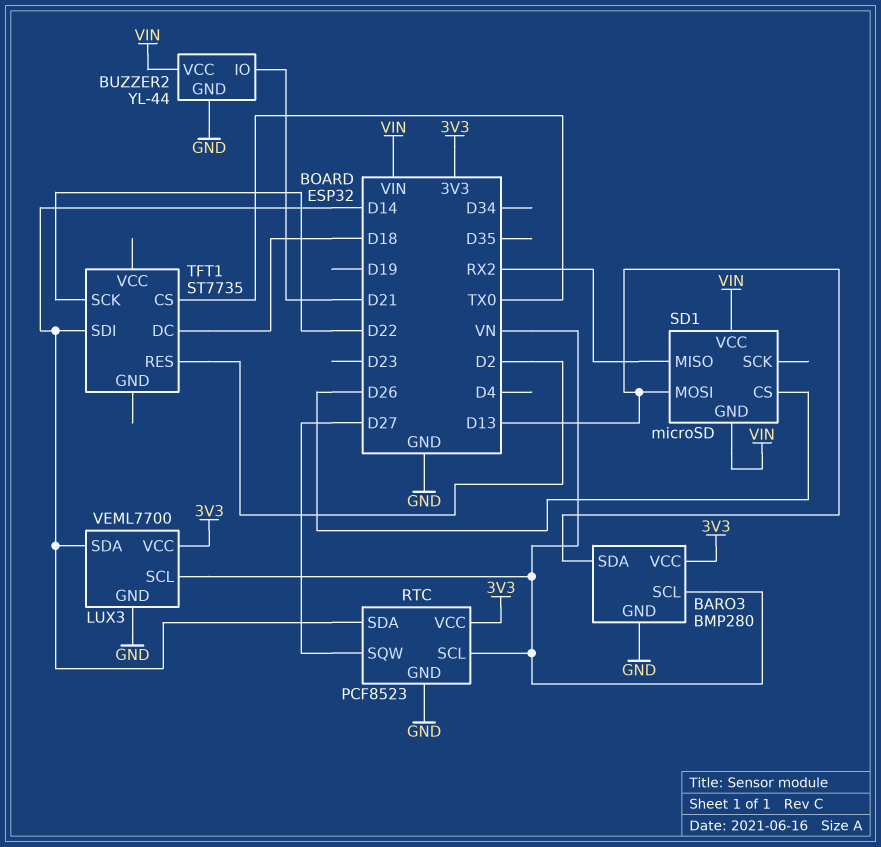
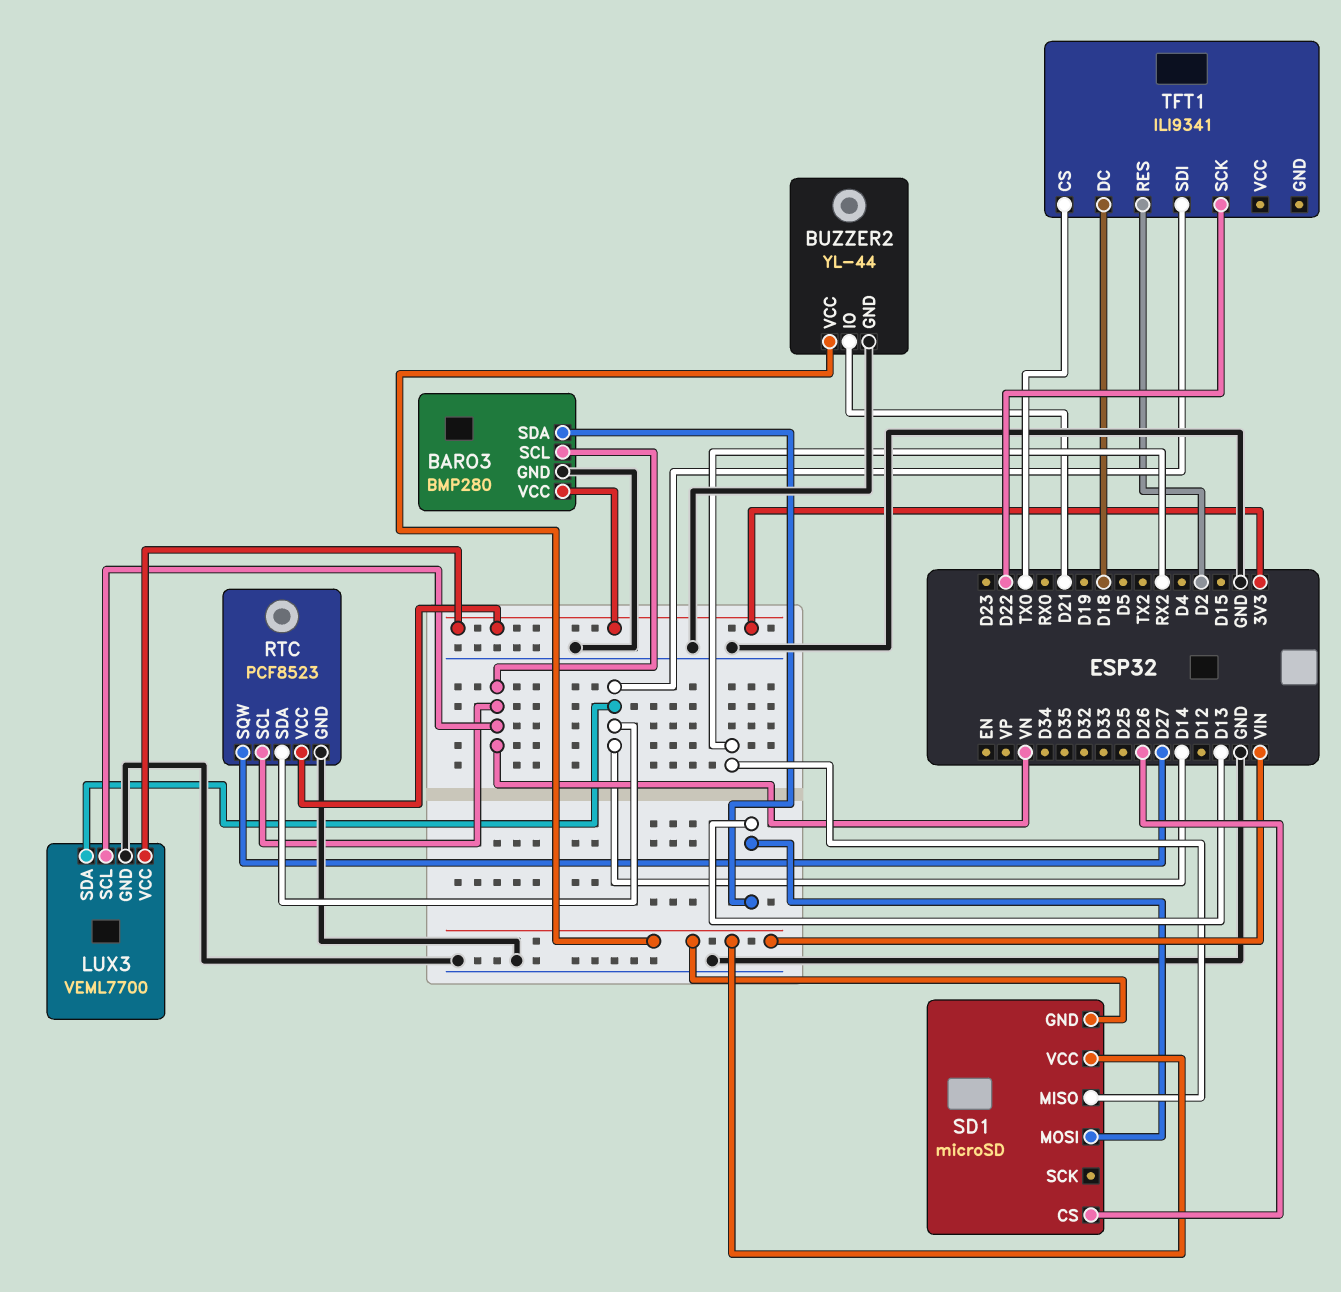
TFT1: ST7735 -> ILI9341

